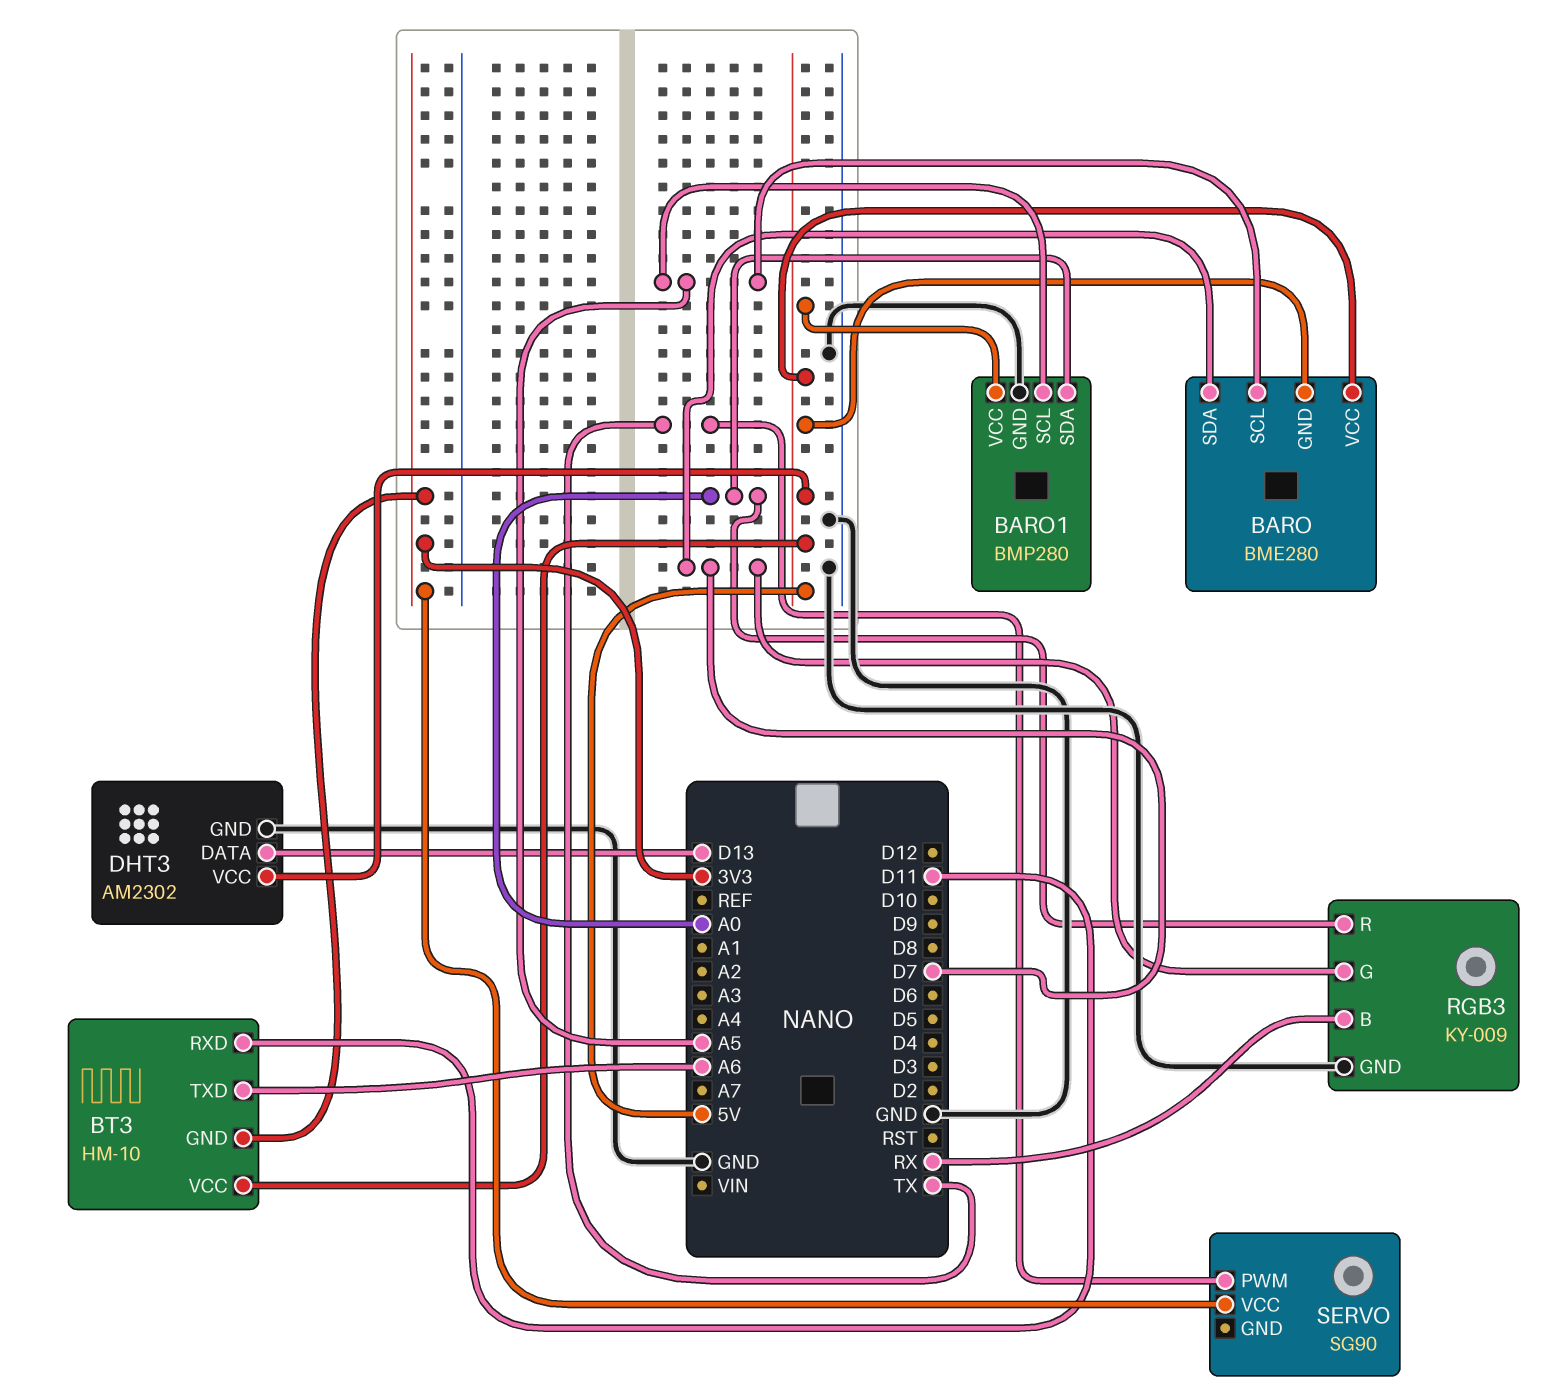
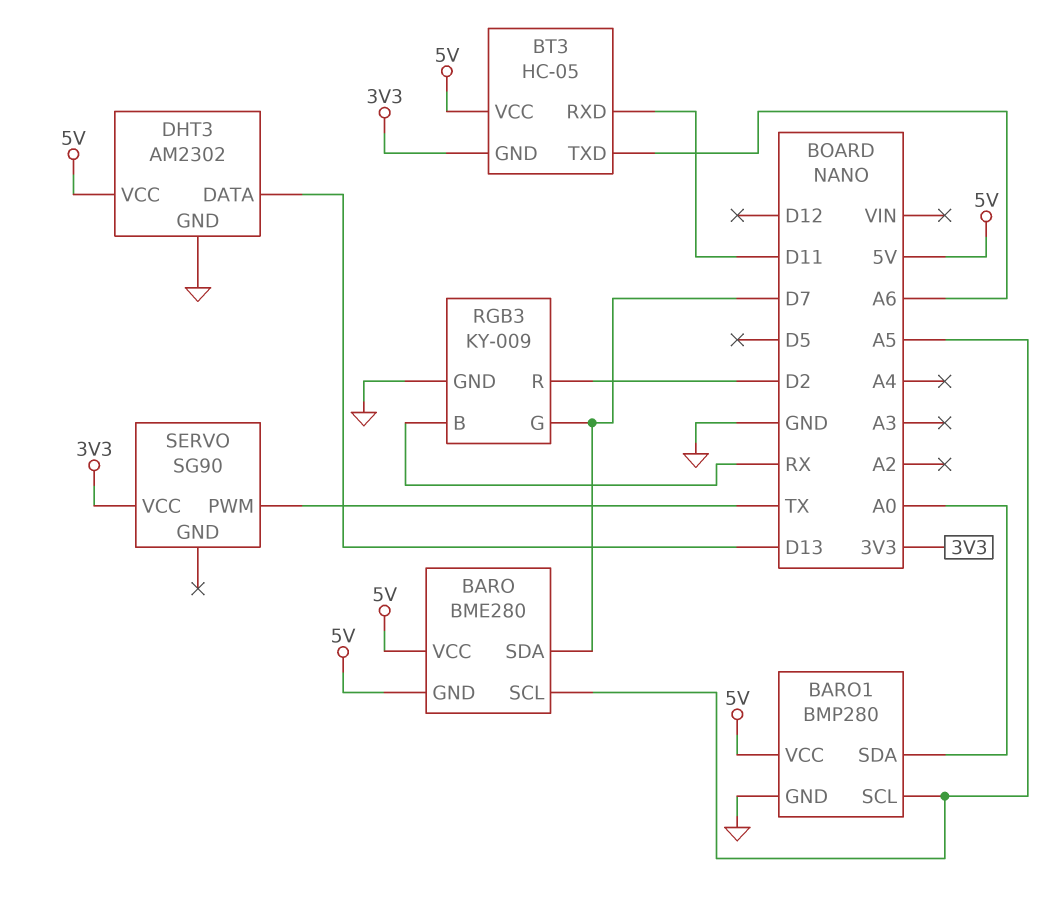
BT3: HM-10 -> HC-05
RGB3 pin R: A0 -> D2

